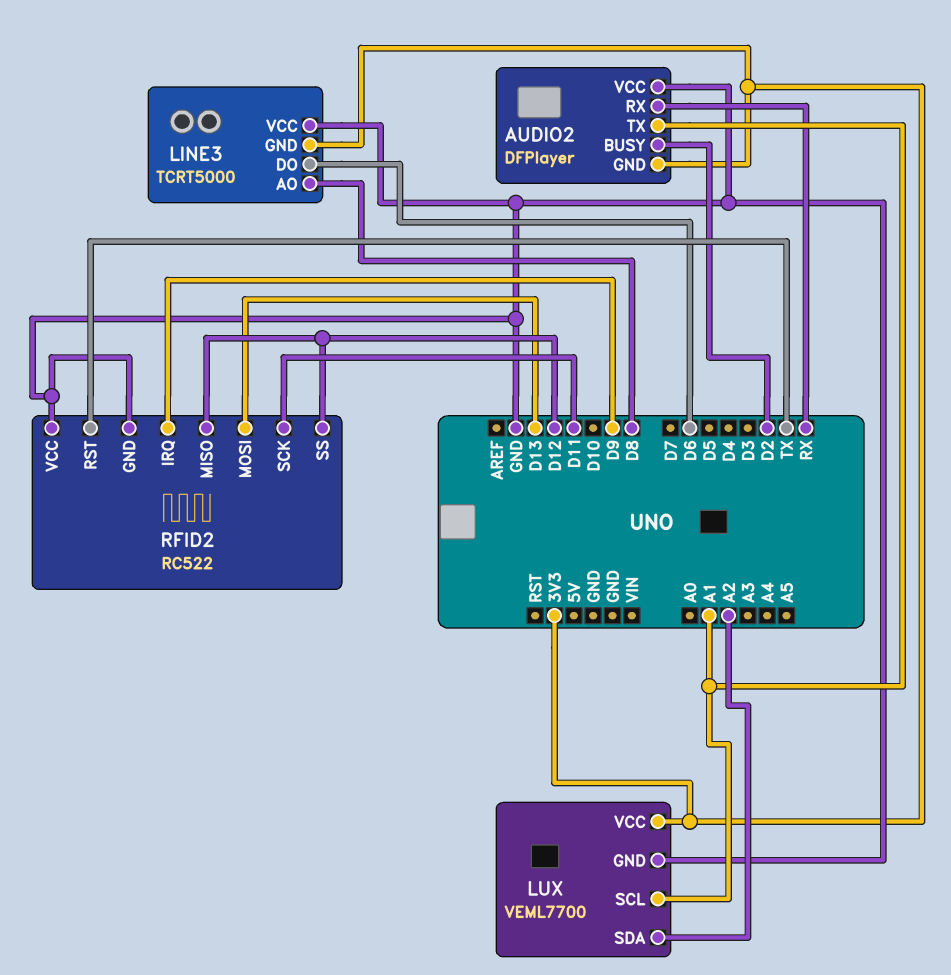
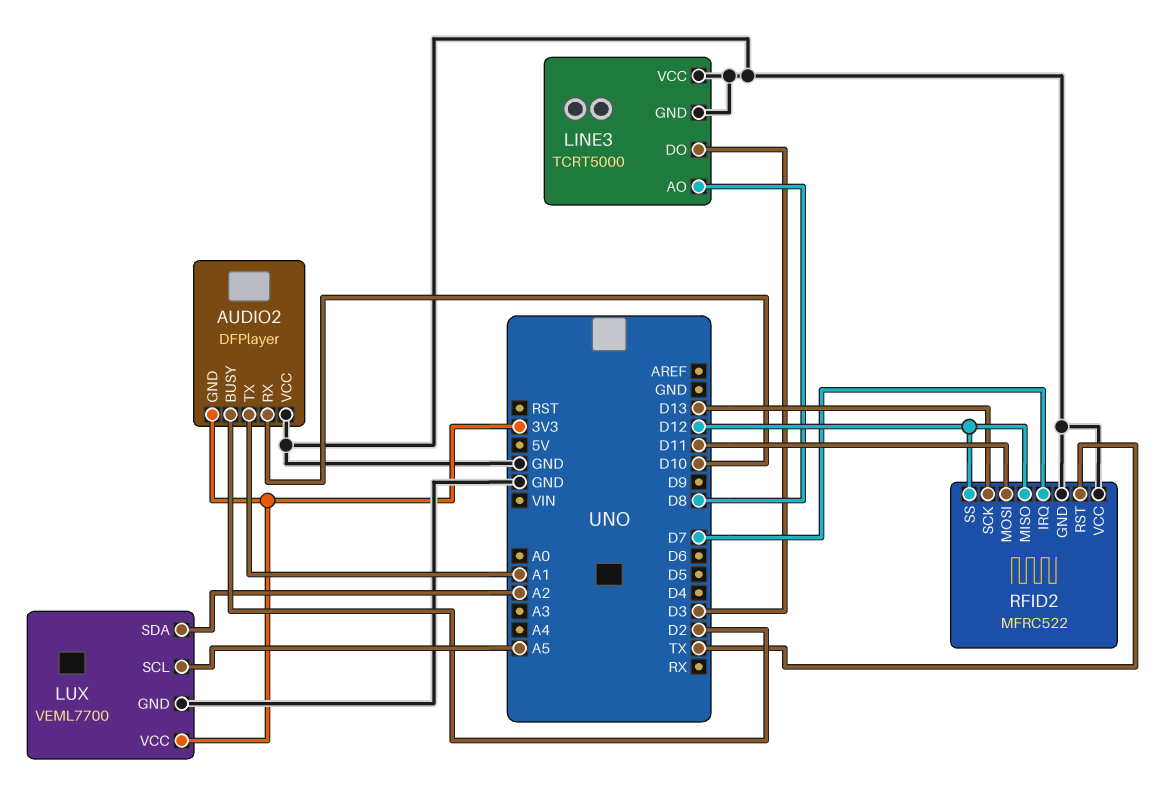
AUDIO2 pin RX: RX -> D10
LINE3 pin DO: D6 -> D3
LINE3 pin GND: 3V3 -> GND
LUX pin SCL: A1 -> A5
RFID2: RC522 -> MFRC522
RFID2 pin IRQ: D9 -> D7
RFID2 pin MOSI: D13 -> D11
RFID2 pin SCK: D11 -> D13

